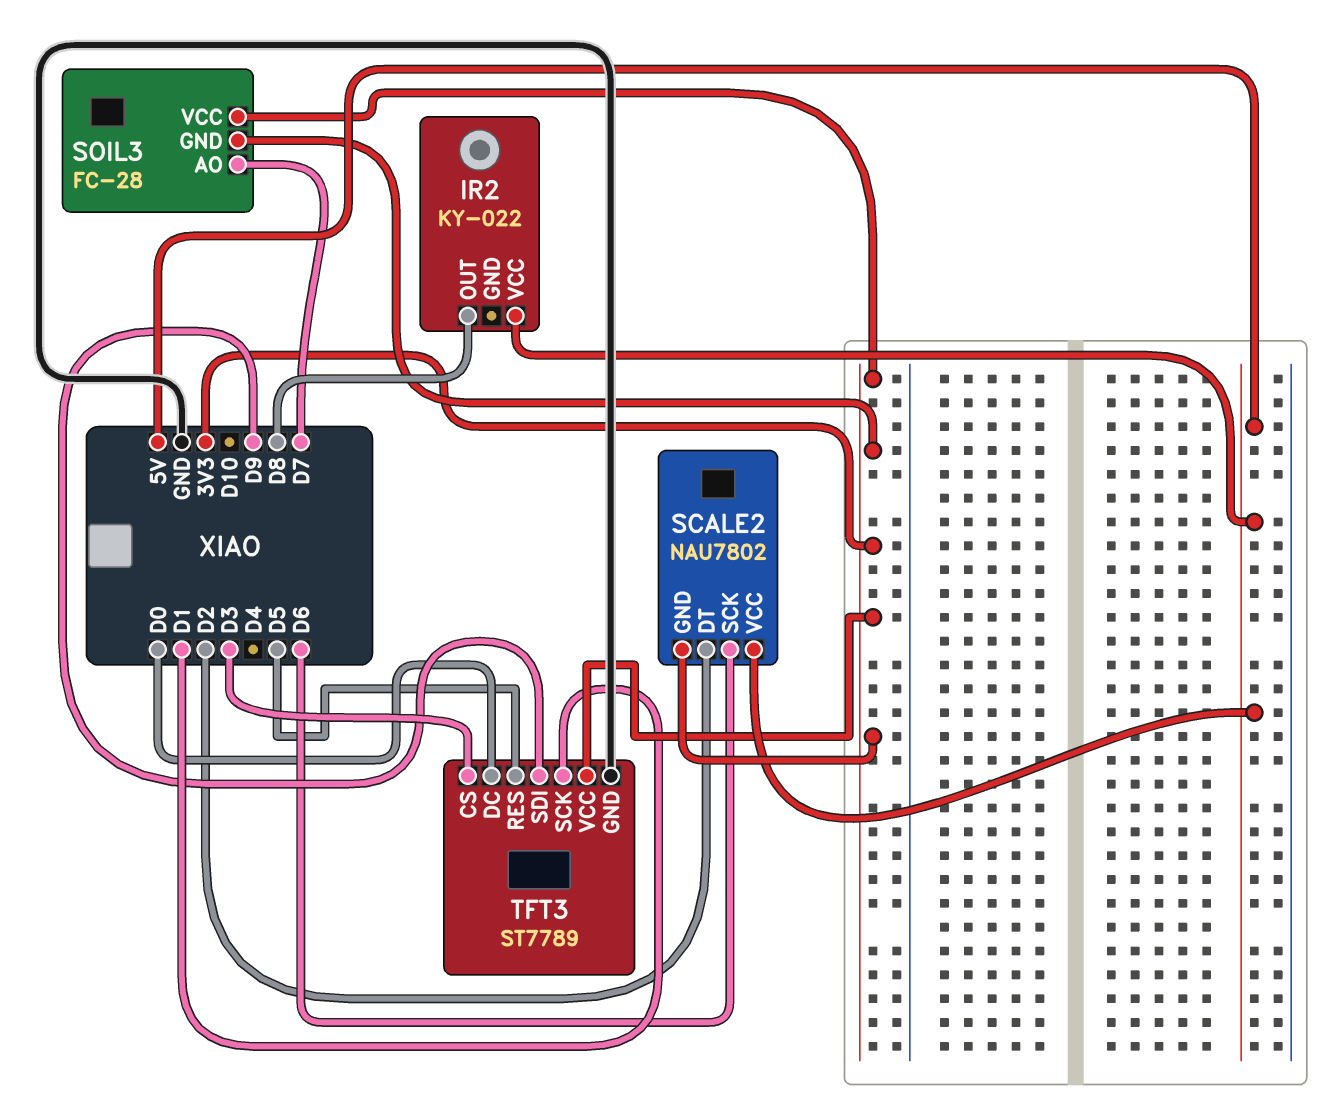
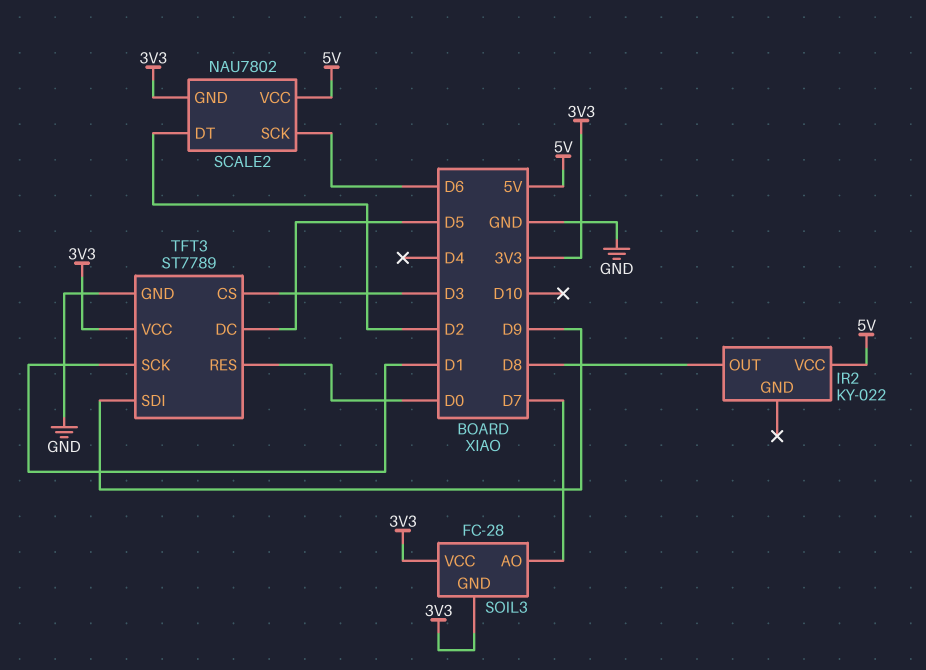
TFT3 pin DC: D0 -> D5
TFT3 pin RES: D5 -> D0

